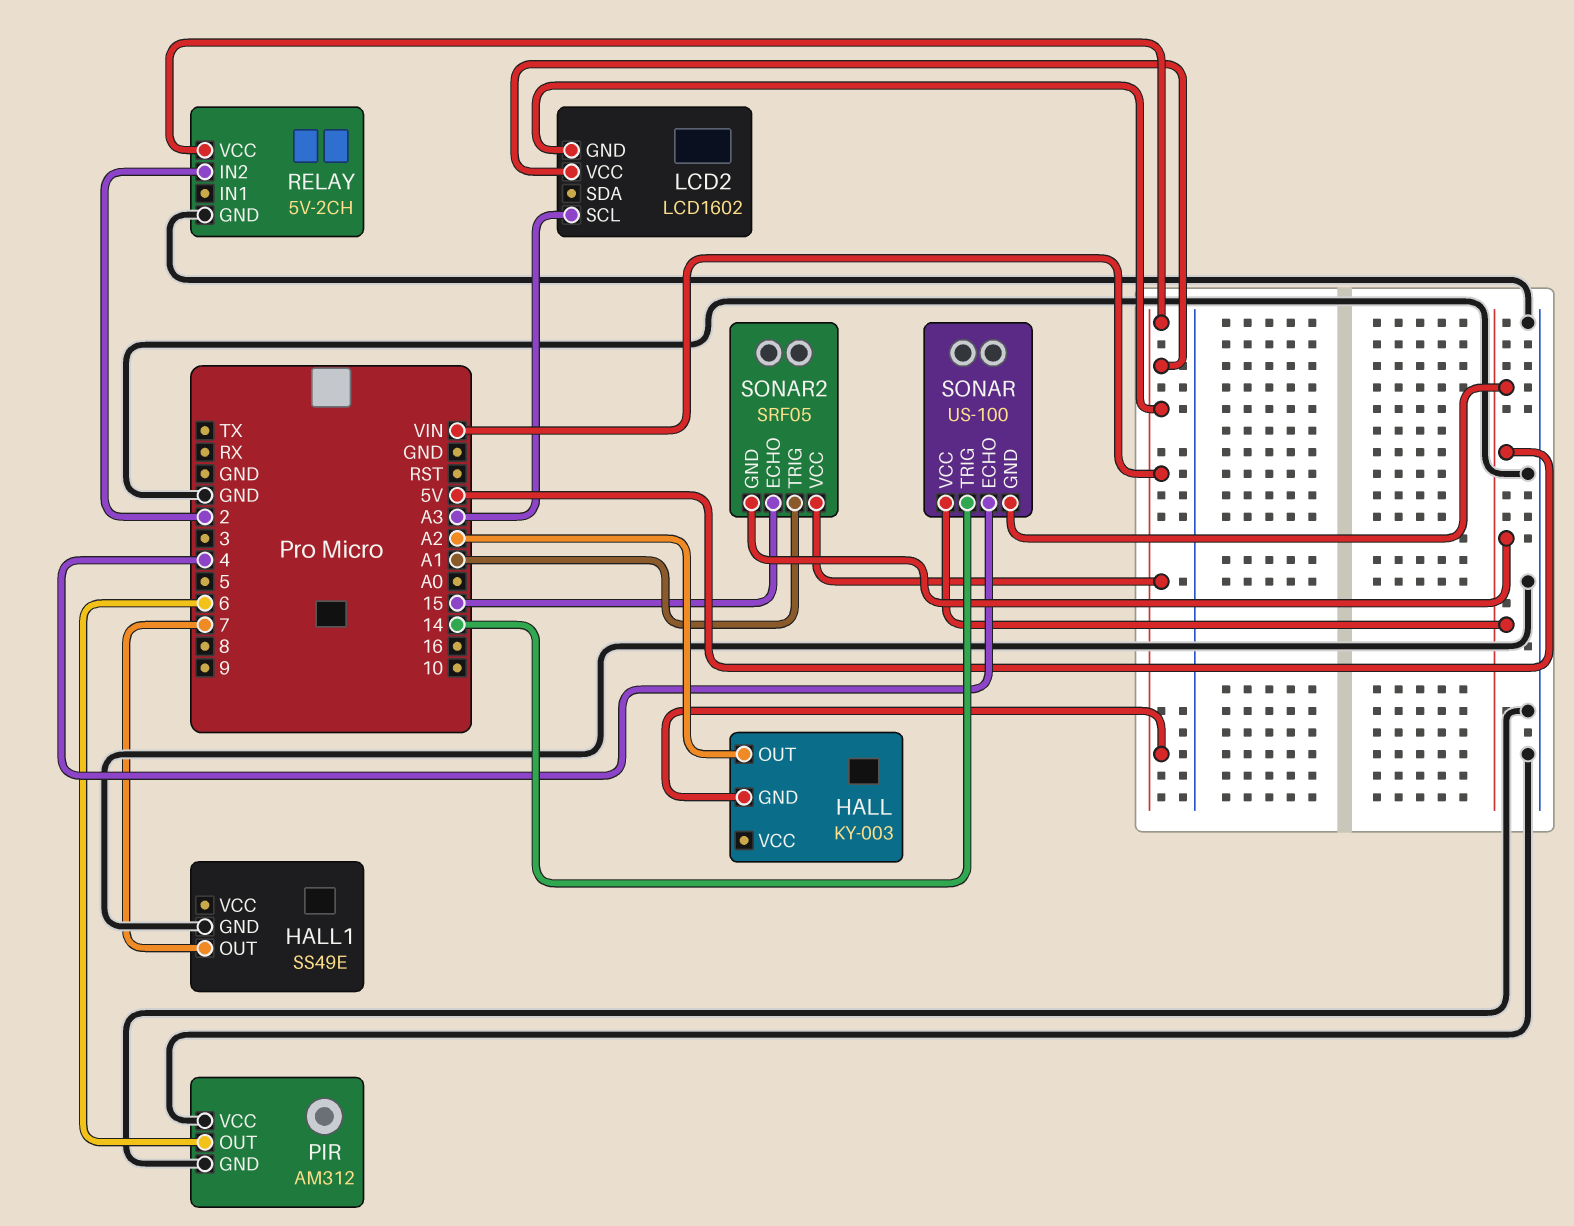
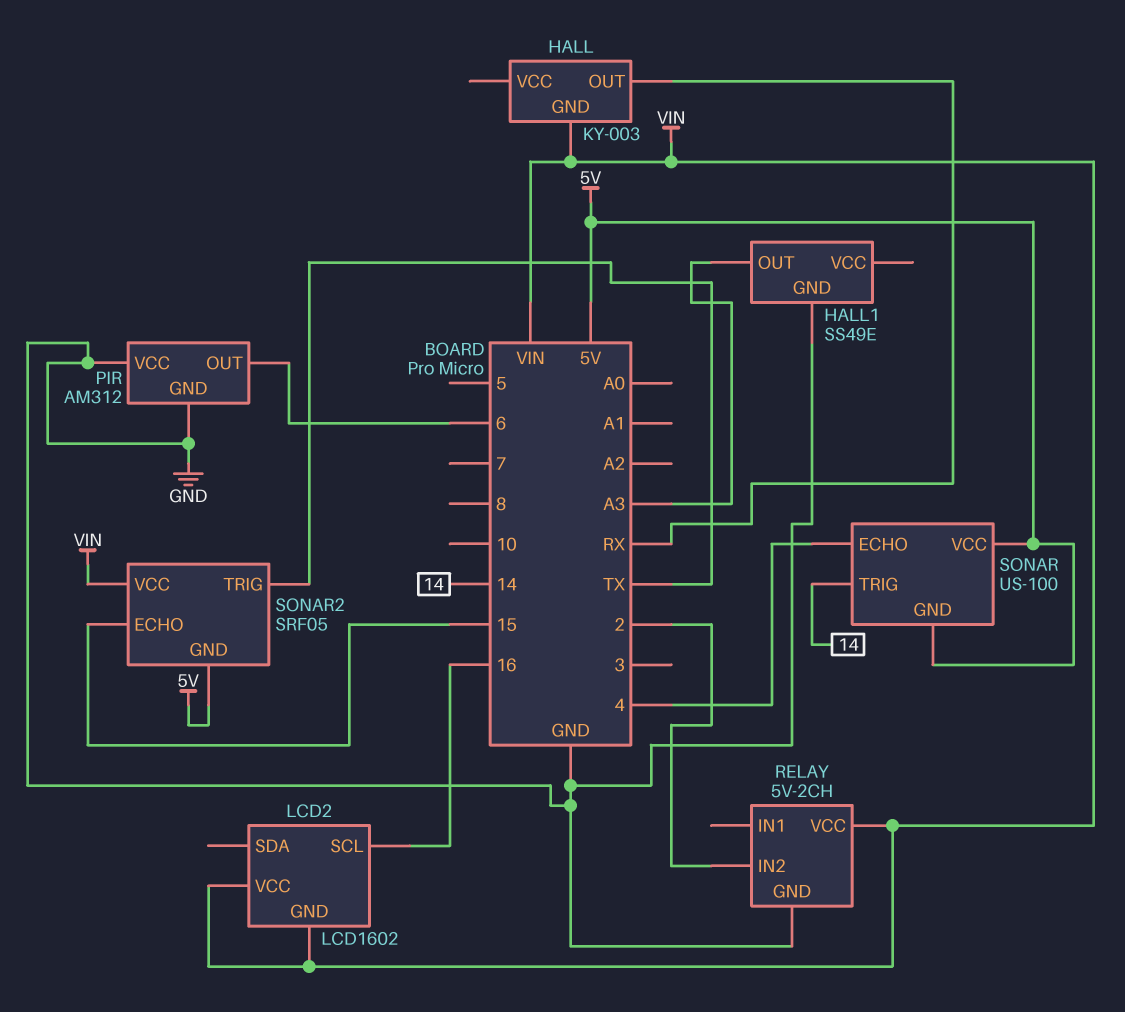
HALL pin OUT: A2 -> RX
HALL1 pin OUT: 7 -> A3
LCD2 pin SCL: A3 -> 16
SONAR2 pin TRIG: A1 -> TX

